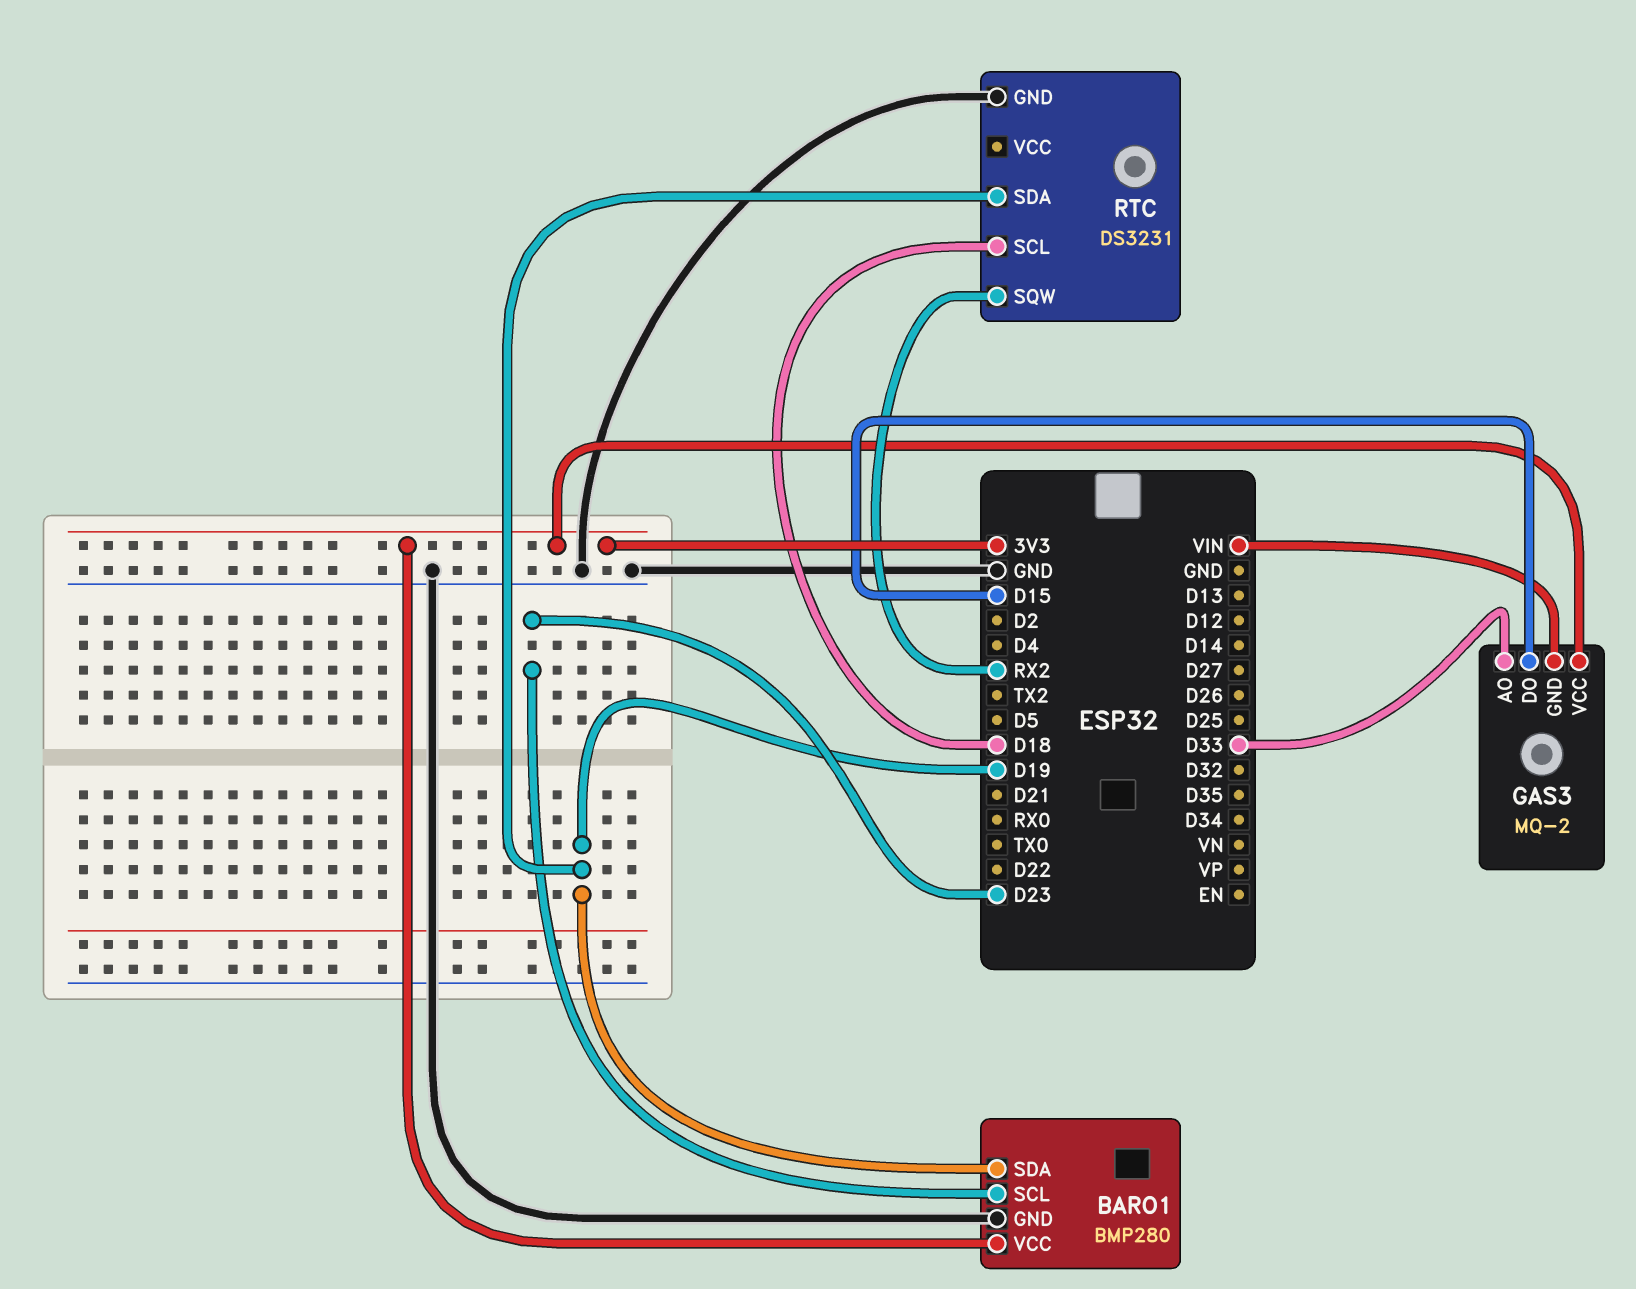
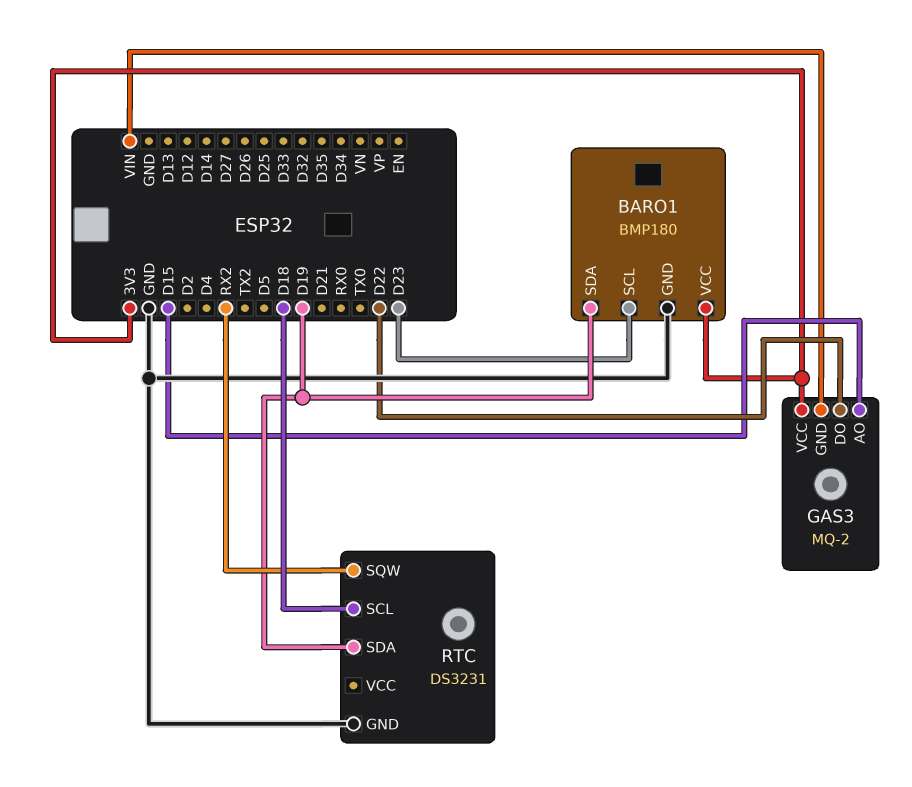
BARO1: BMP280 -> BMP180
GAS3 pin AO: D33 -> D15
GAS3 pin DO: D15 -> D22

